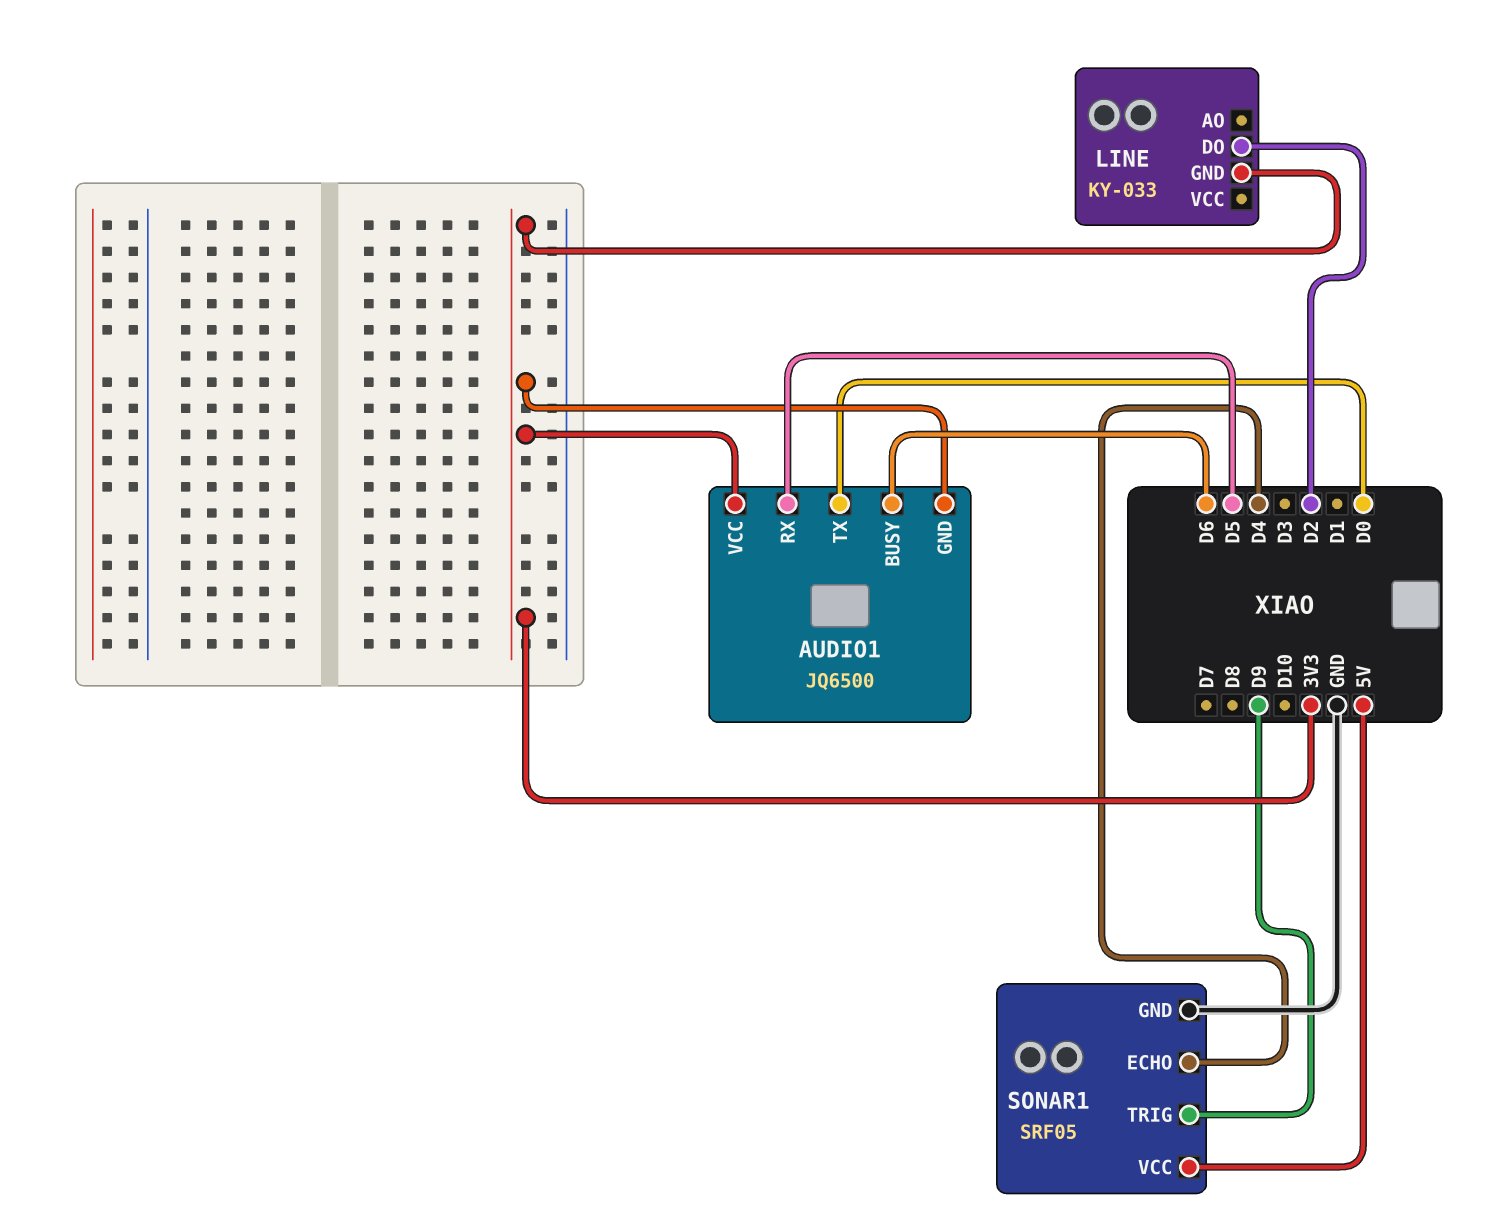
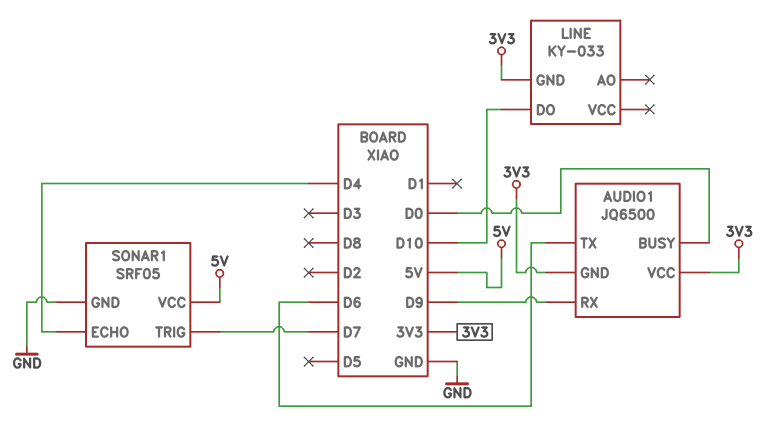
AUDIO1 pin BUSY: D6 -> D0
AUDIO1 pin RX: D5 -> D9
AUDIO1 pin TX: D0 -> D6
LINE pin DO: D2 -> D10
SONAR1 pin TRIG: D9 -> D7

